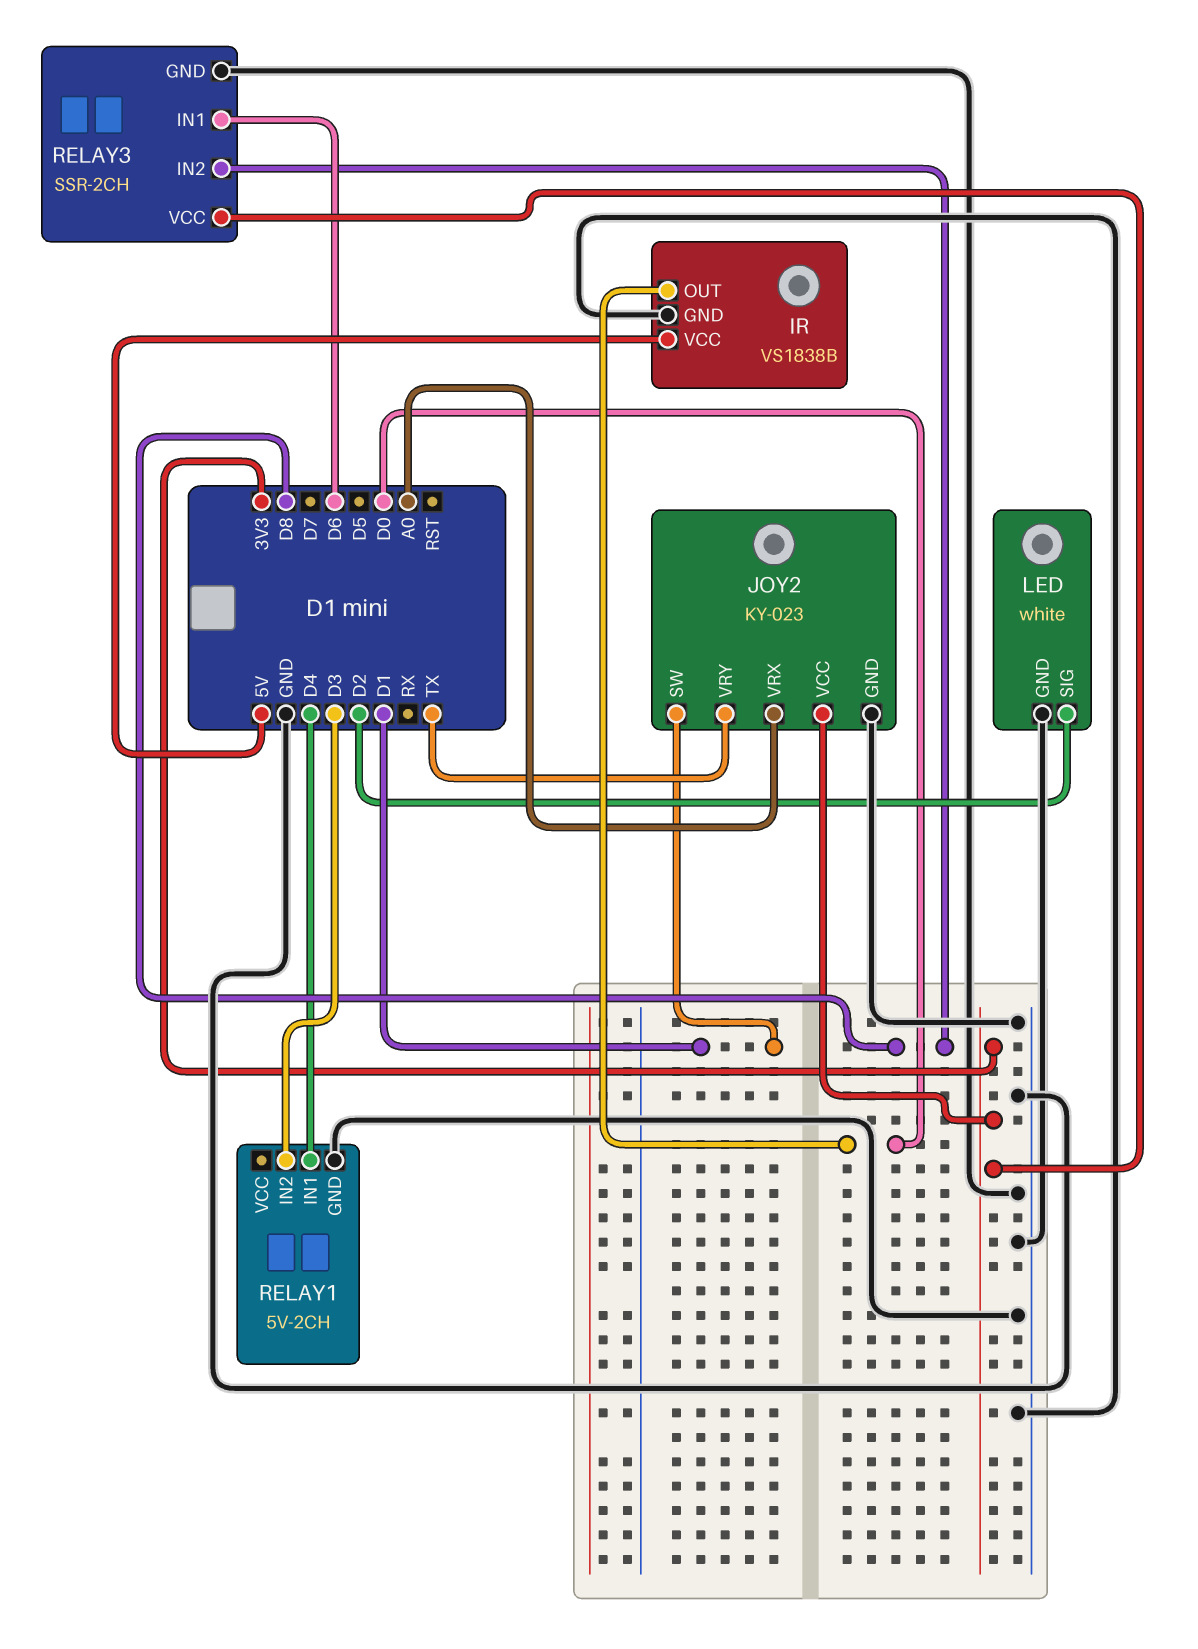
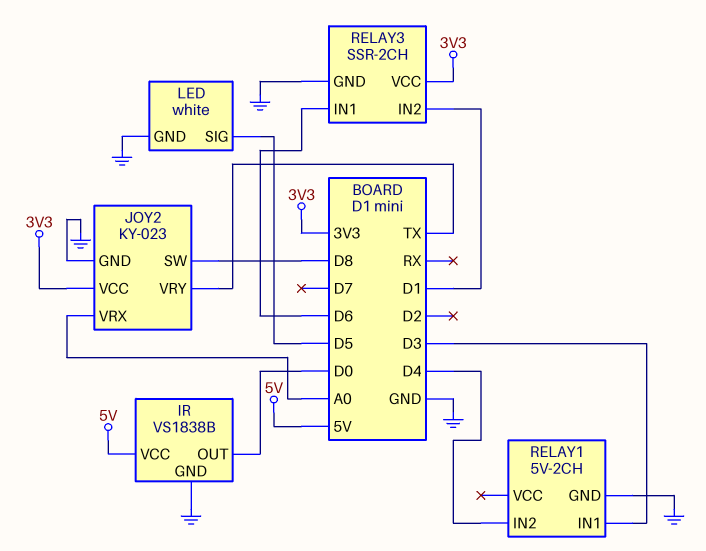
JOY2 pin SW: D1 -> D8
LED pin SIG: D2 -> D5
RELAY1 pin IN1: D4 -> D3
RELAY1 pin IN2: D3 -> D4
RELAY3 pin IN2: D8 -> D1

